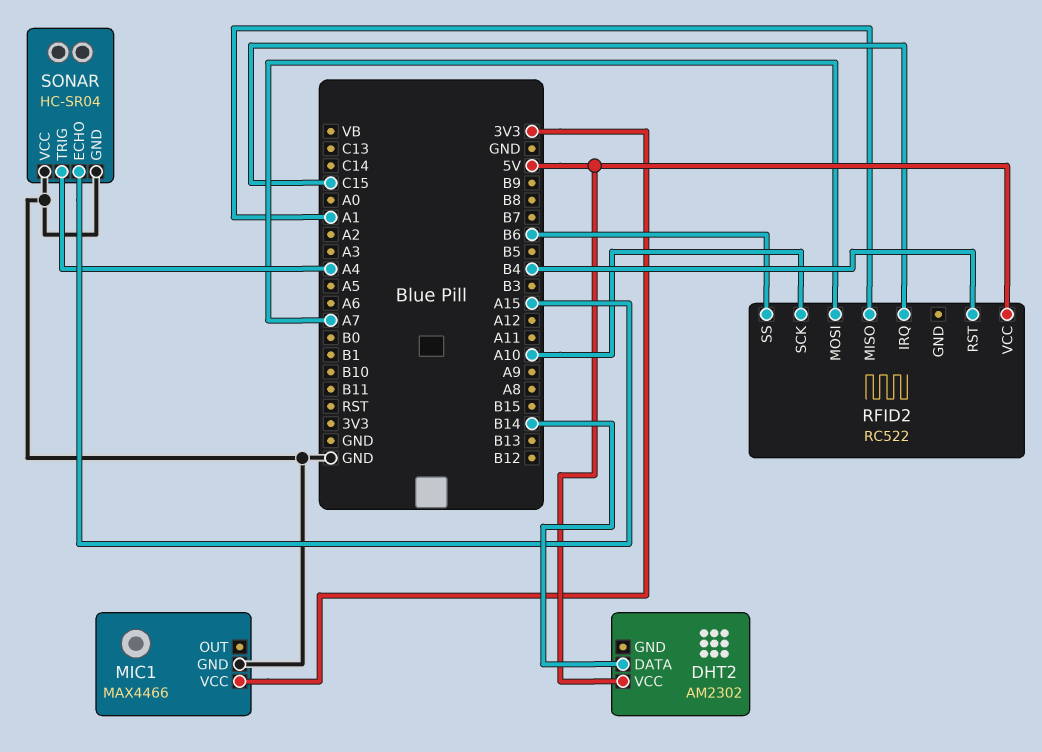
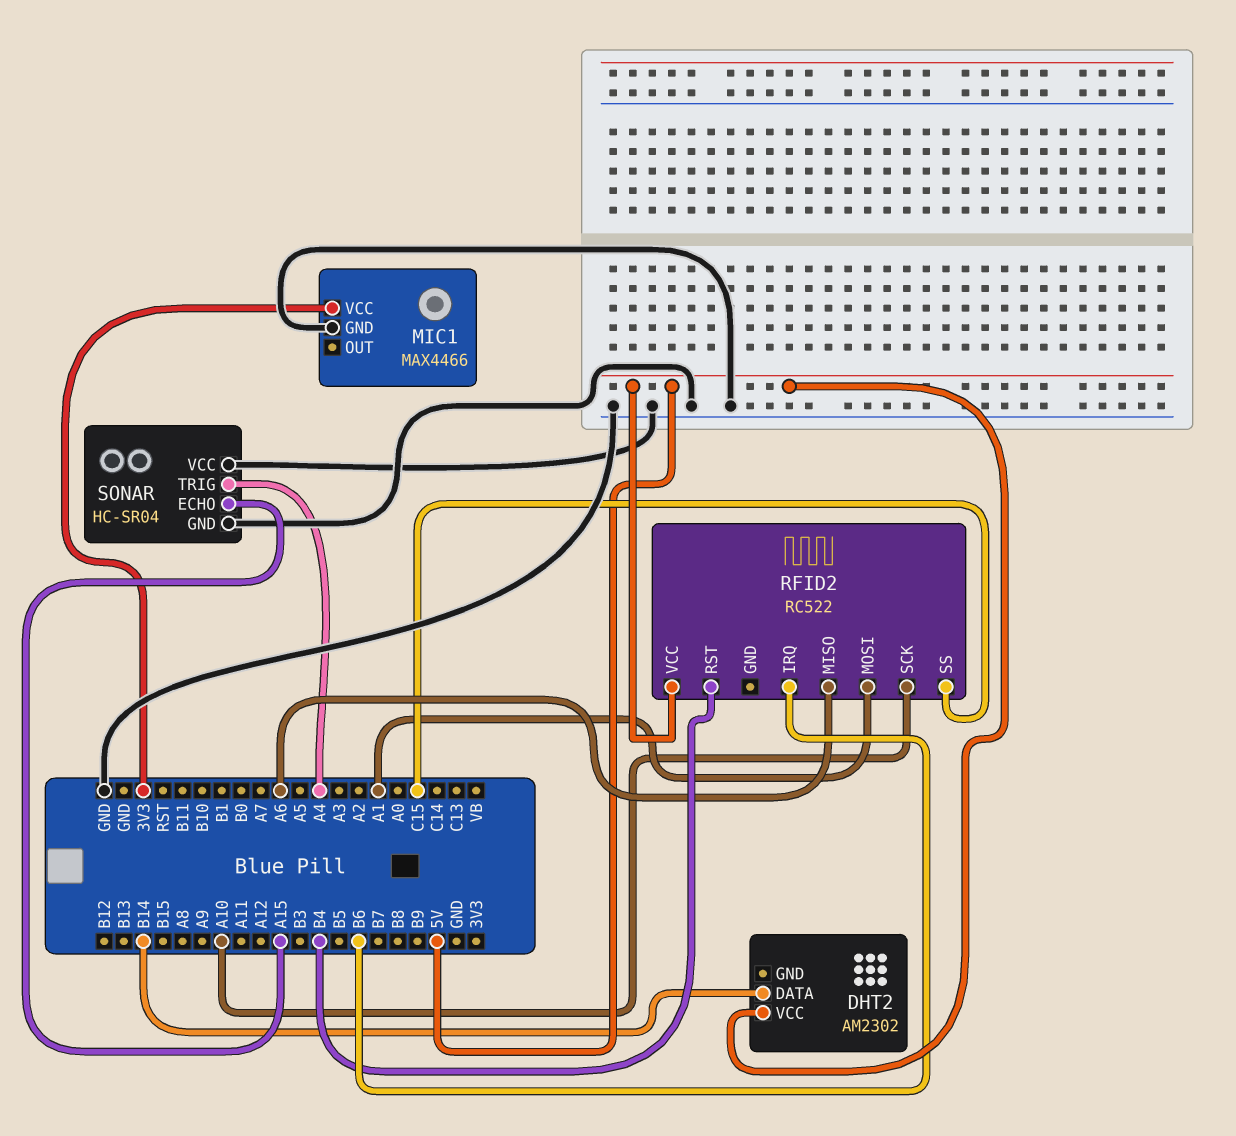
RFID2 pin IRQ: C15 -> B6
RFID2 pin MISO: A1 -> A6
RFID2 pin MOSI: A7 -> A1
RFID2 pin SS: B6 -> C15

